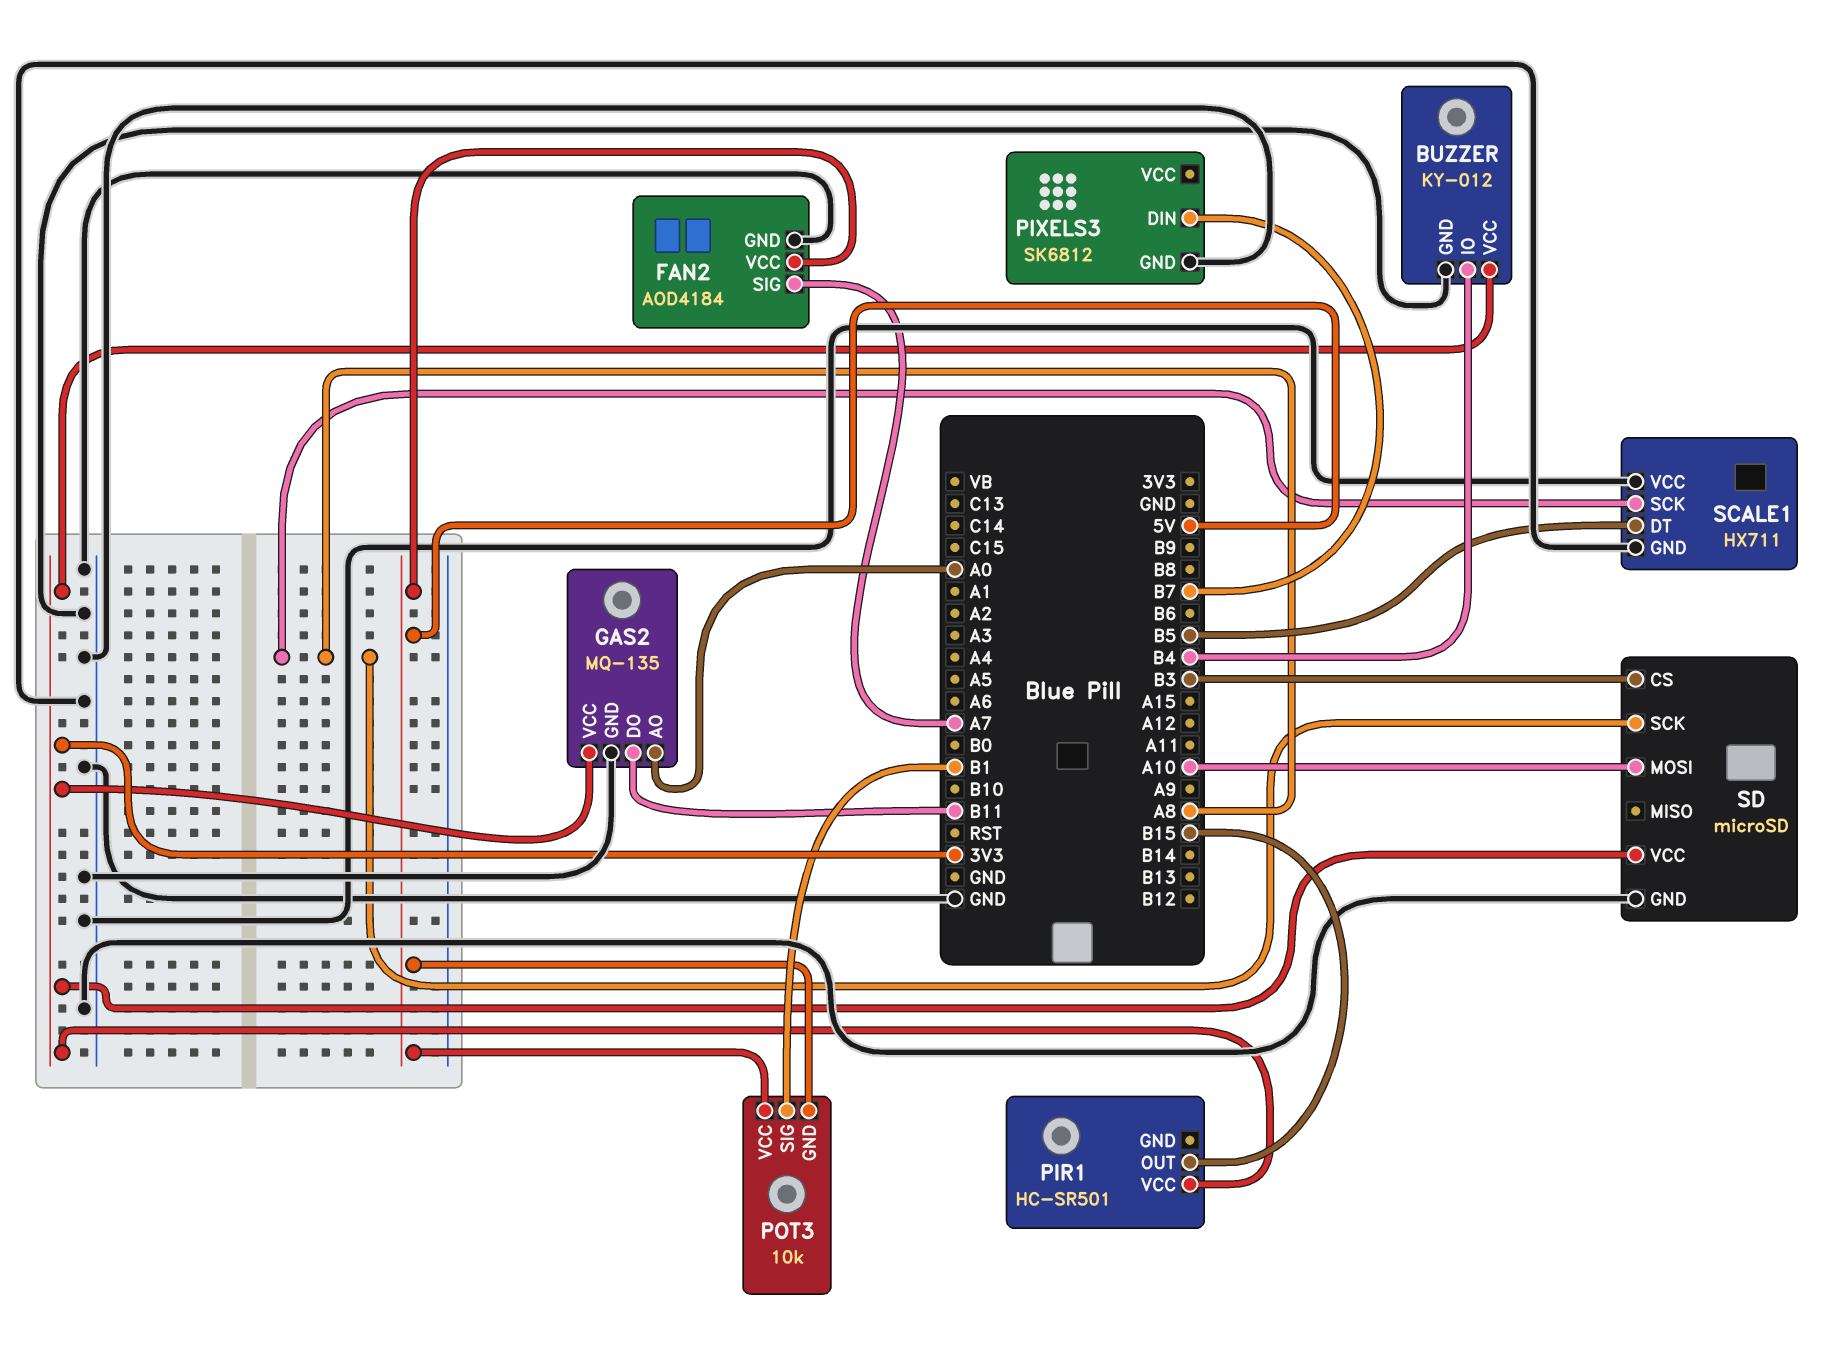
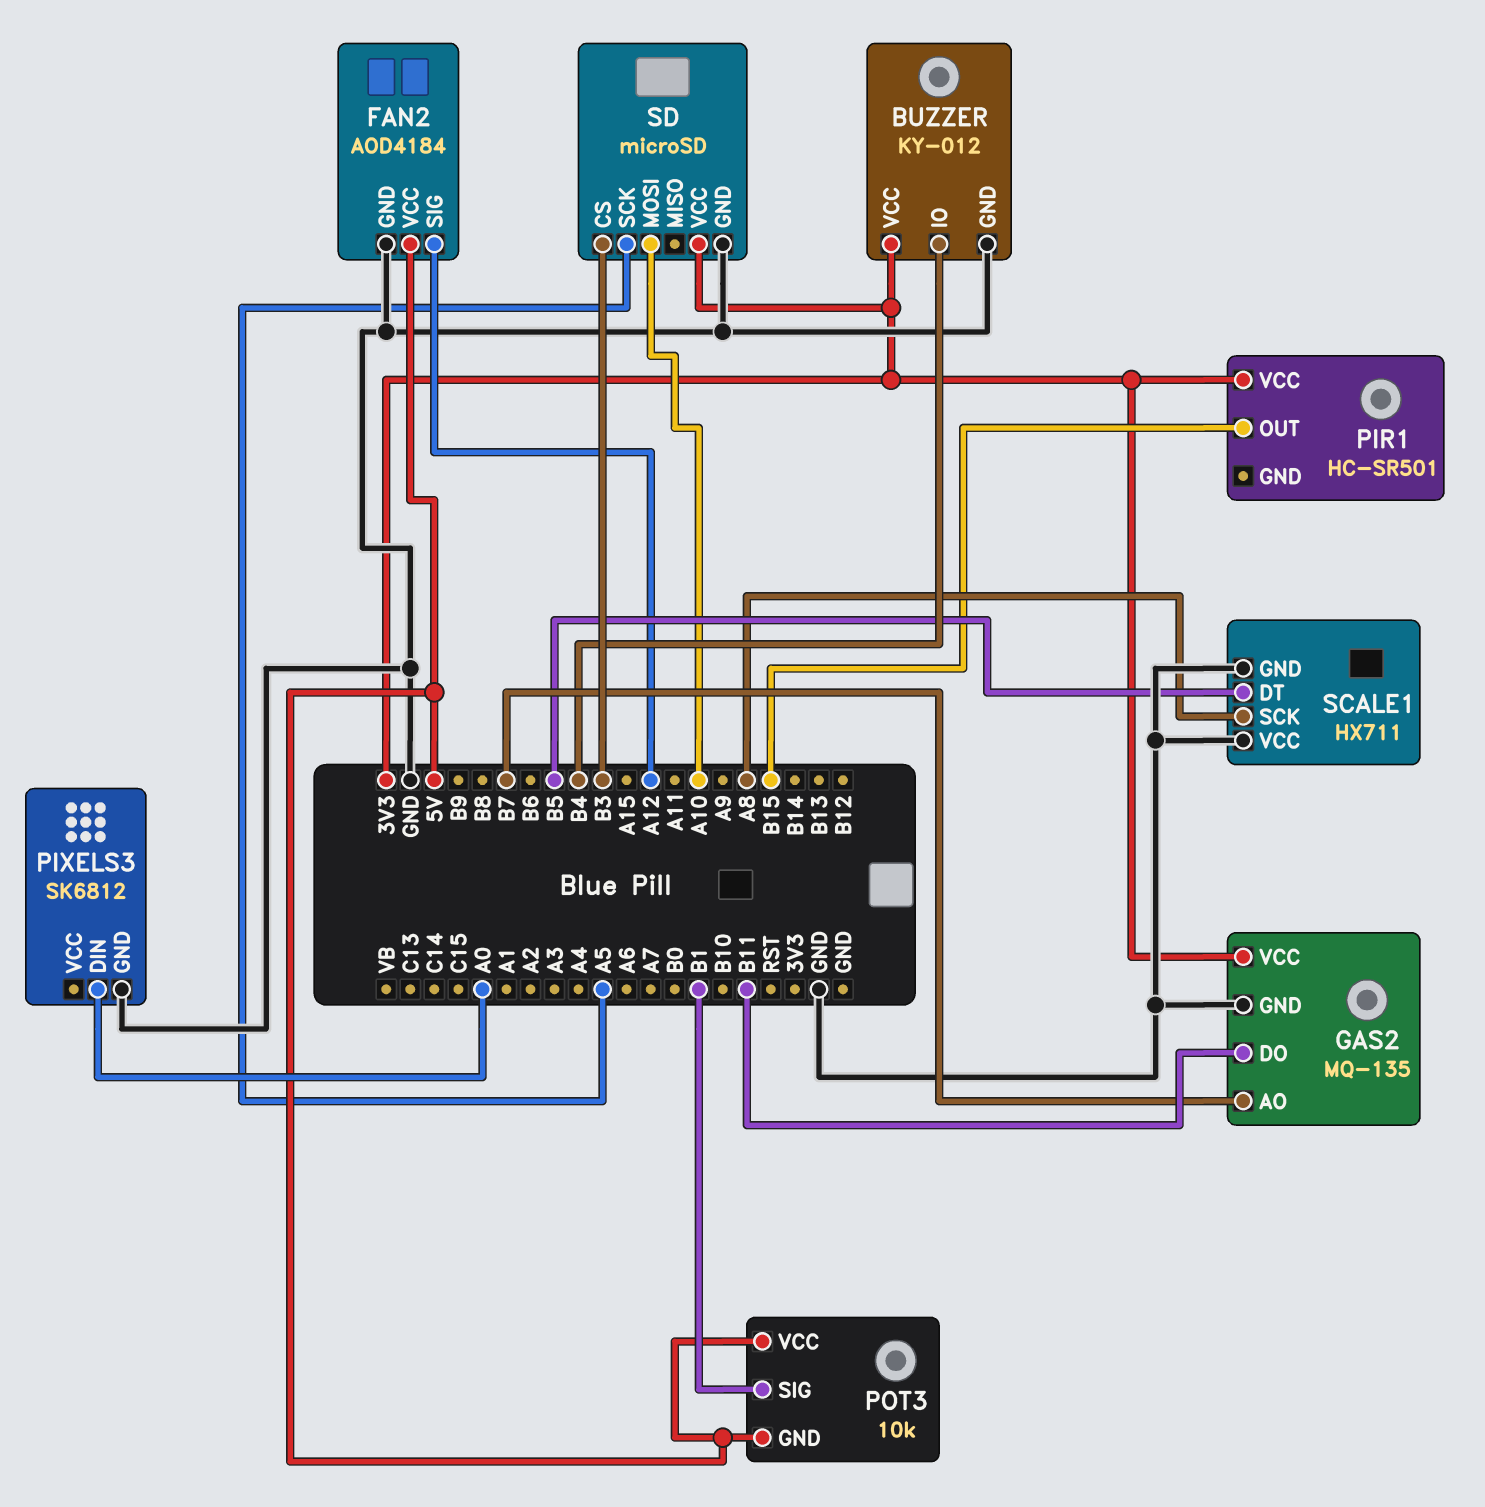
FAN2 pin SIG: A7 -> A12
GAS2 pin AO: A0 -> B7
PIXELS3 pin DIN: B7 -> A0
SD pin SCK: A8 -> A5

